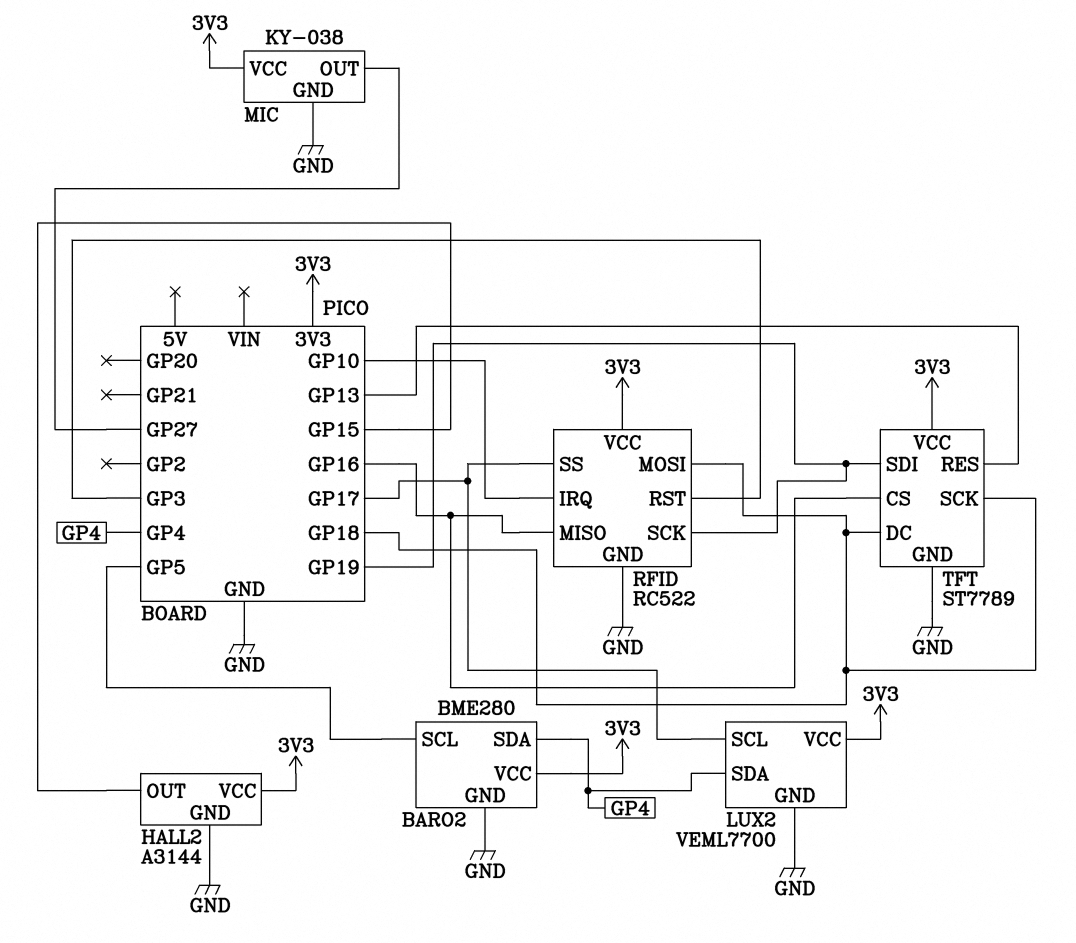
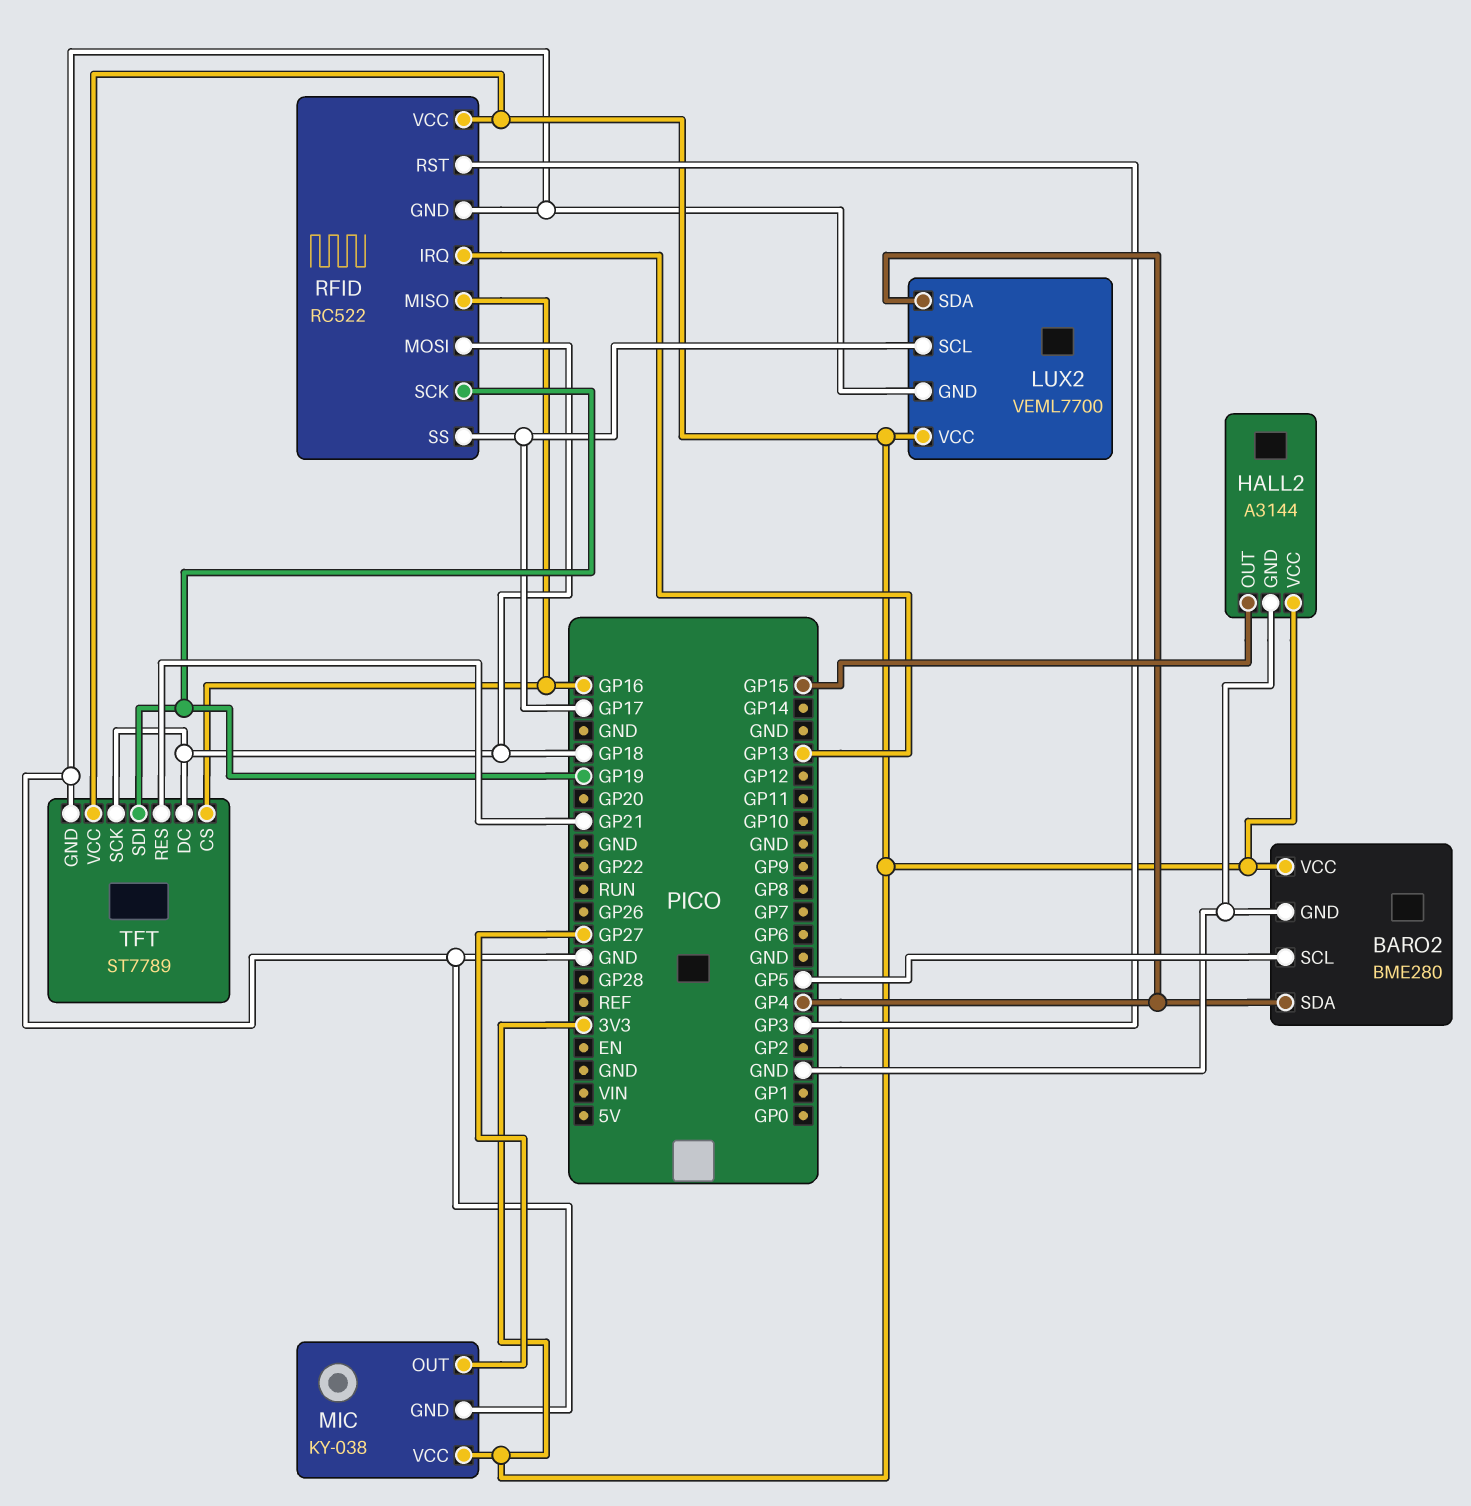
RFID pin IRQ: GP10 -> GP13
TFT pin RES: GP13 -> GP21

